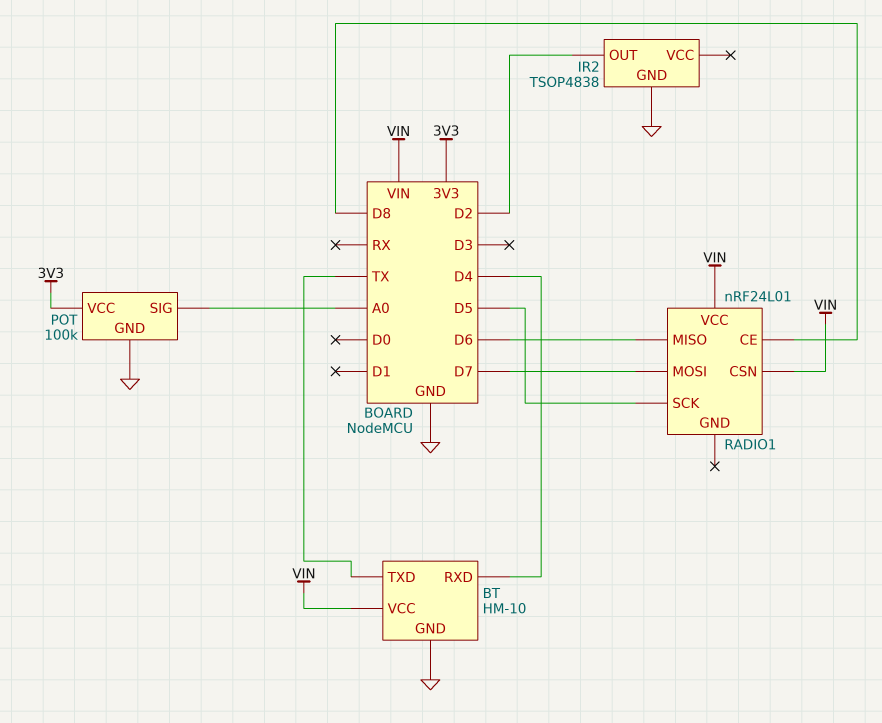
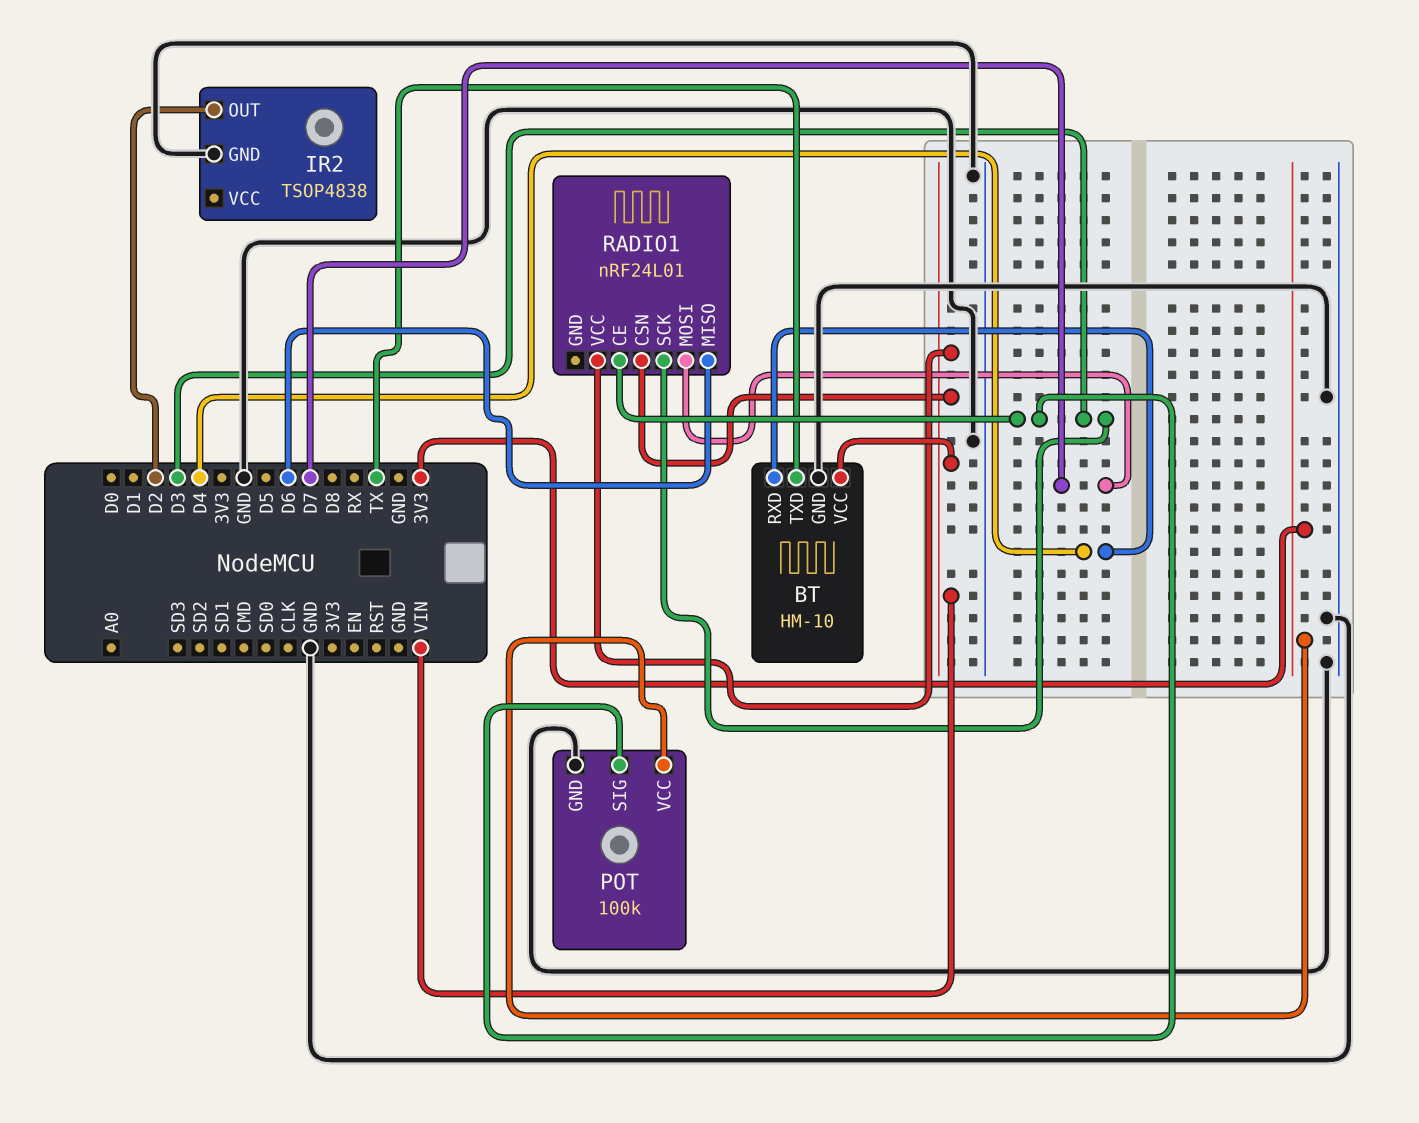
POT pin SIG: A0 -> D3
RADIO1 pin CE: D8 -> D3
RADIO1 pin SCK: D5 -> D3

